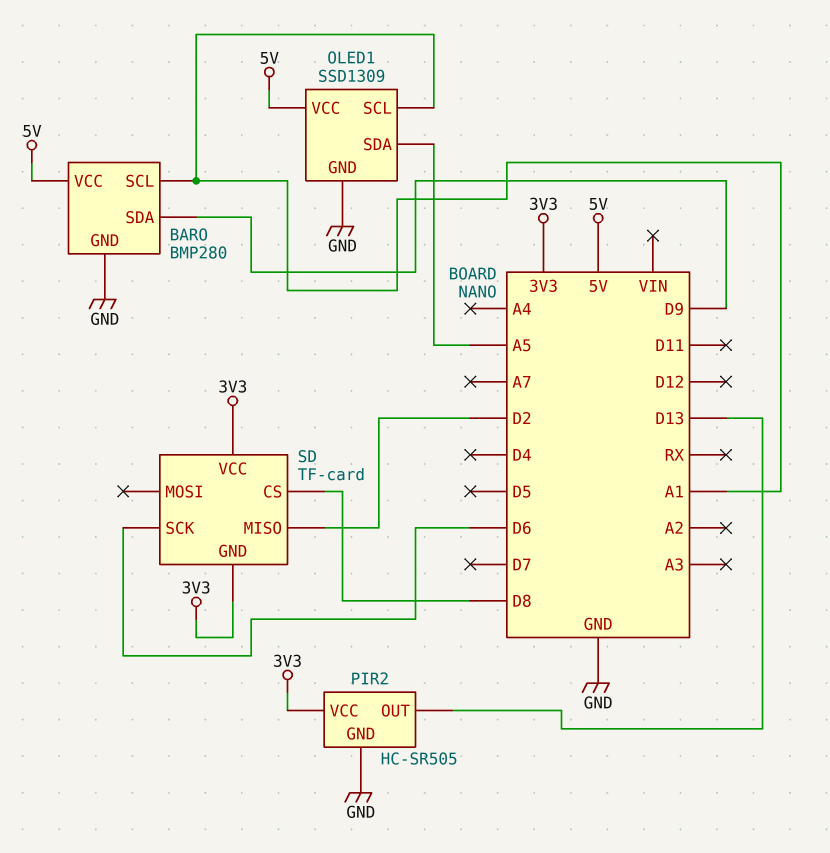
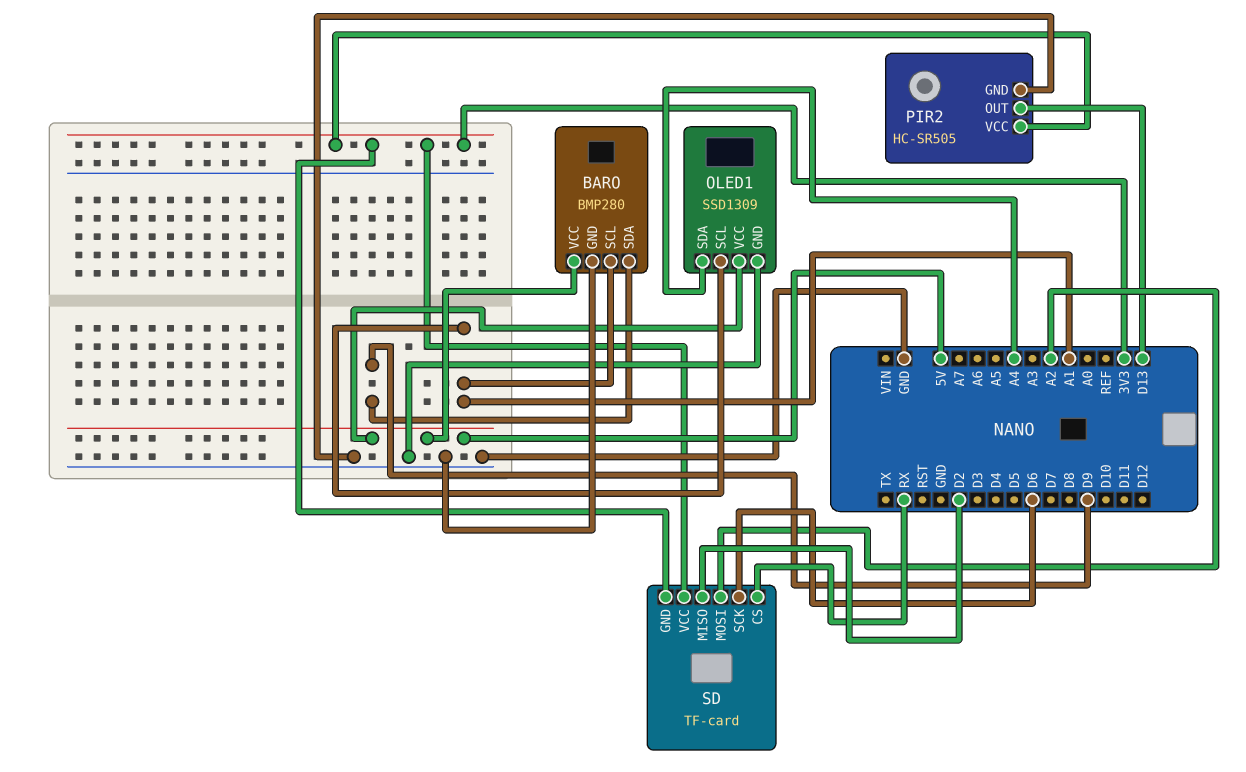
OLED1 pin SDA: A5 -> A4
SD pin CS: D8 -> RX
SD pin MOSI: none -> A2

